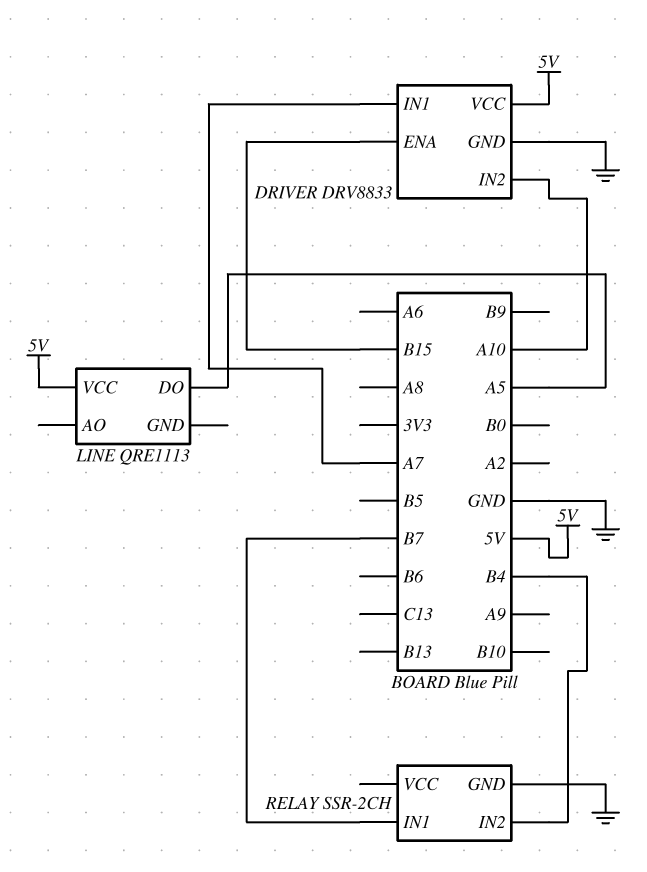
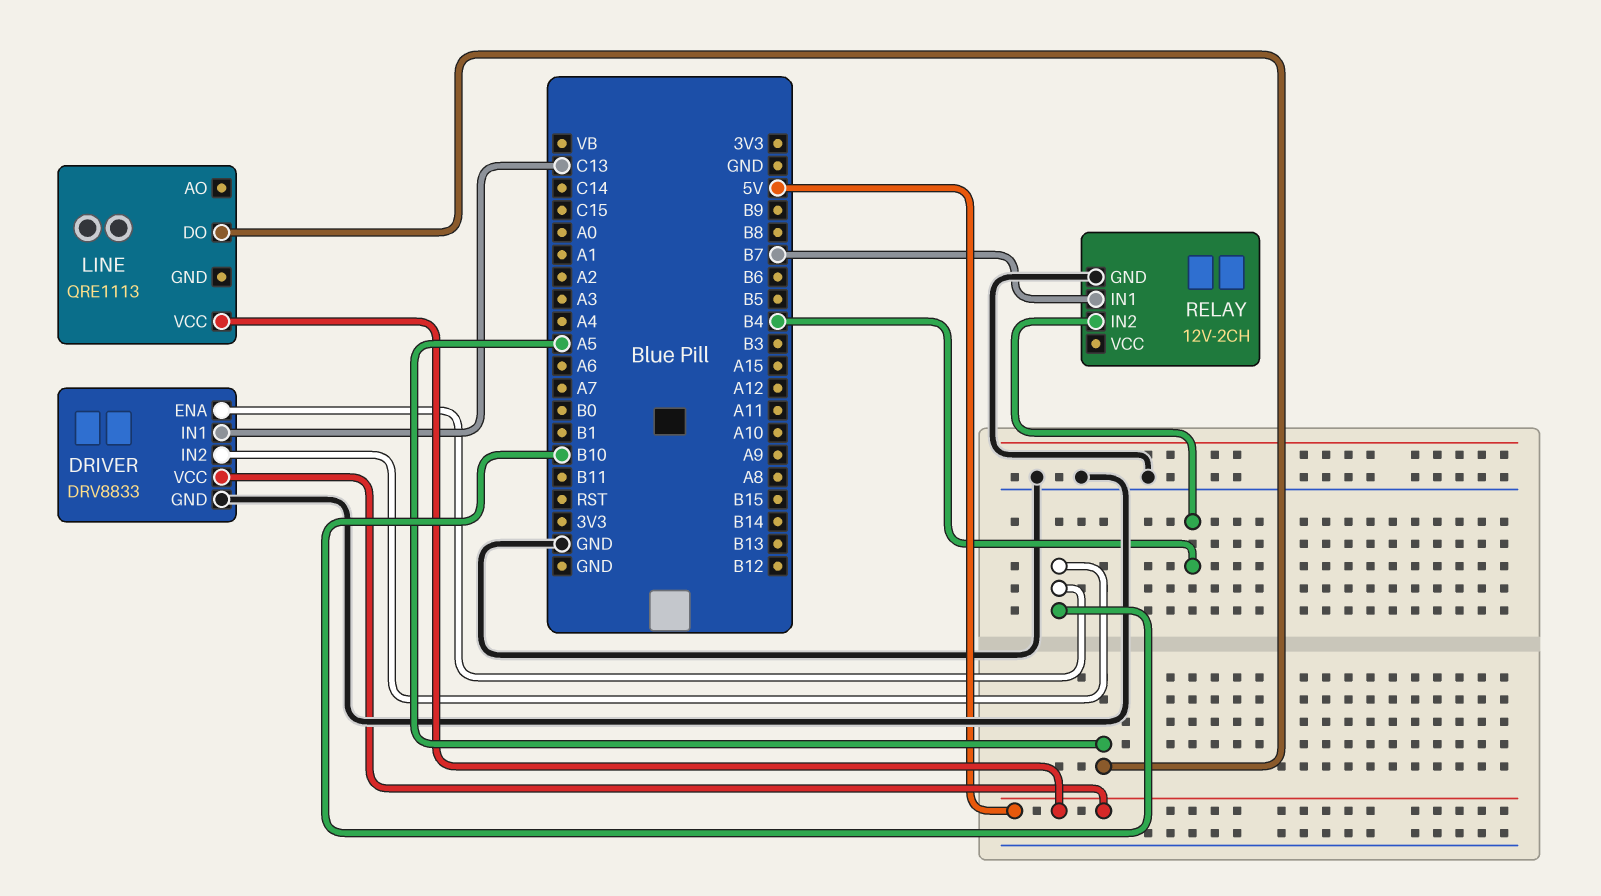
DRIVER pin ENA: B15 -> B10
DRIVER pin IN1: A7 -> C13
DRIVER pin IN2: A10 -> B10
RELAY: SSR-2CH -> 12V-2CH

